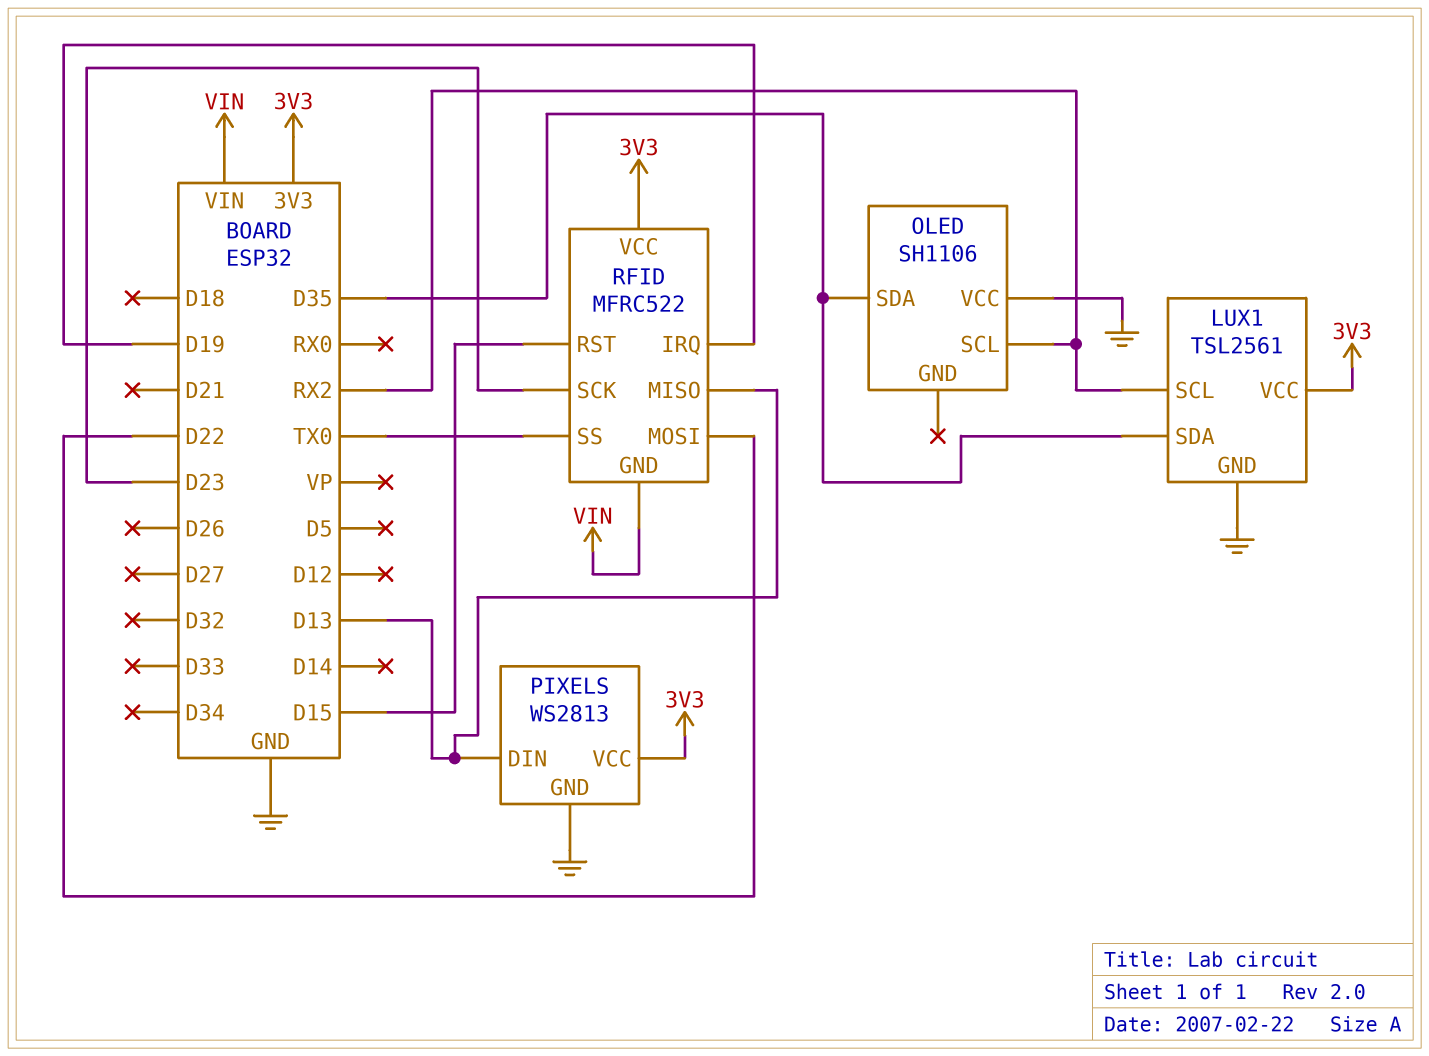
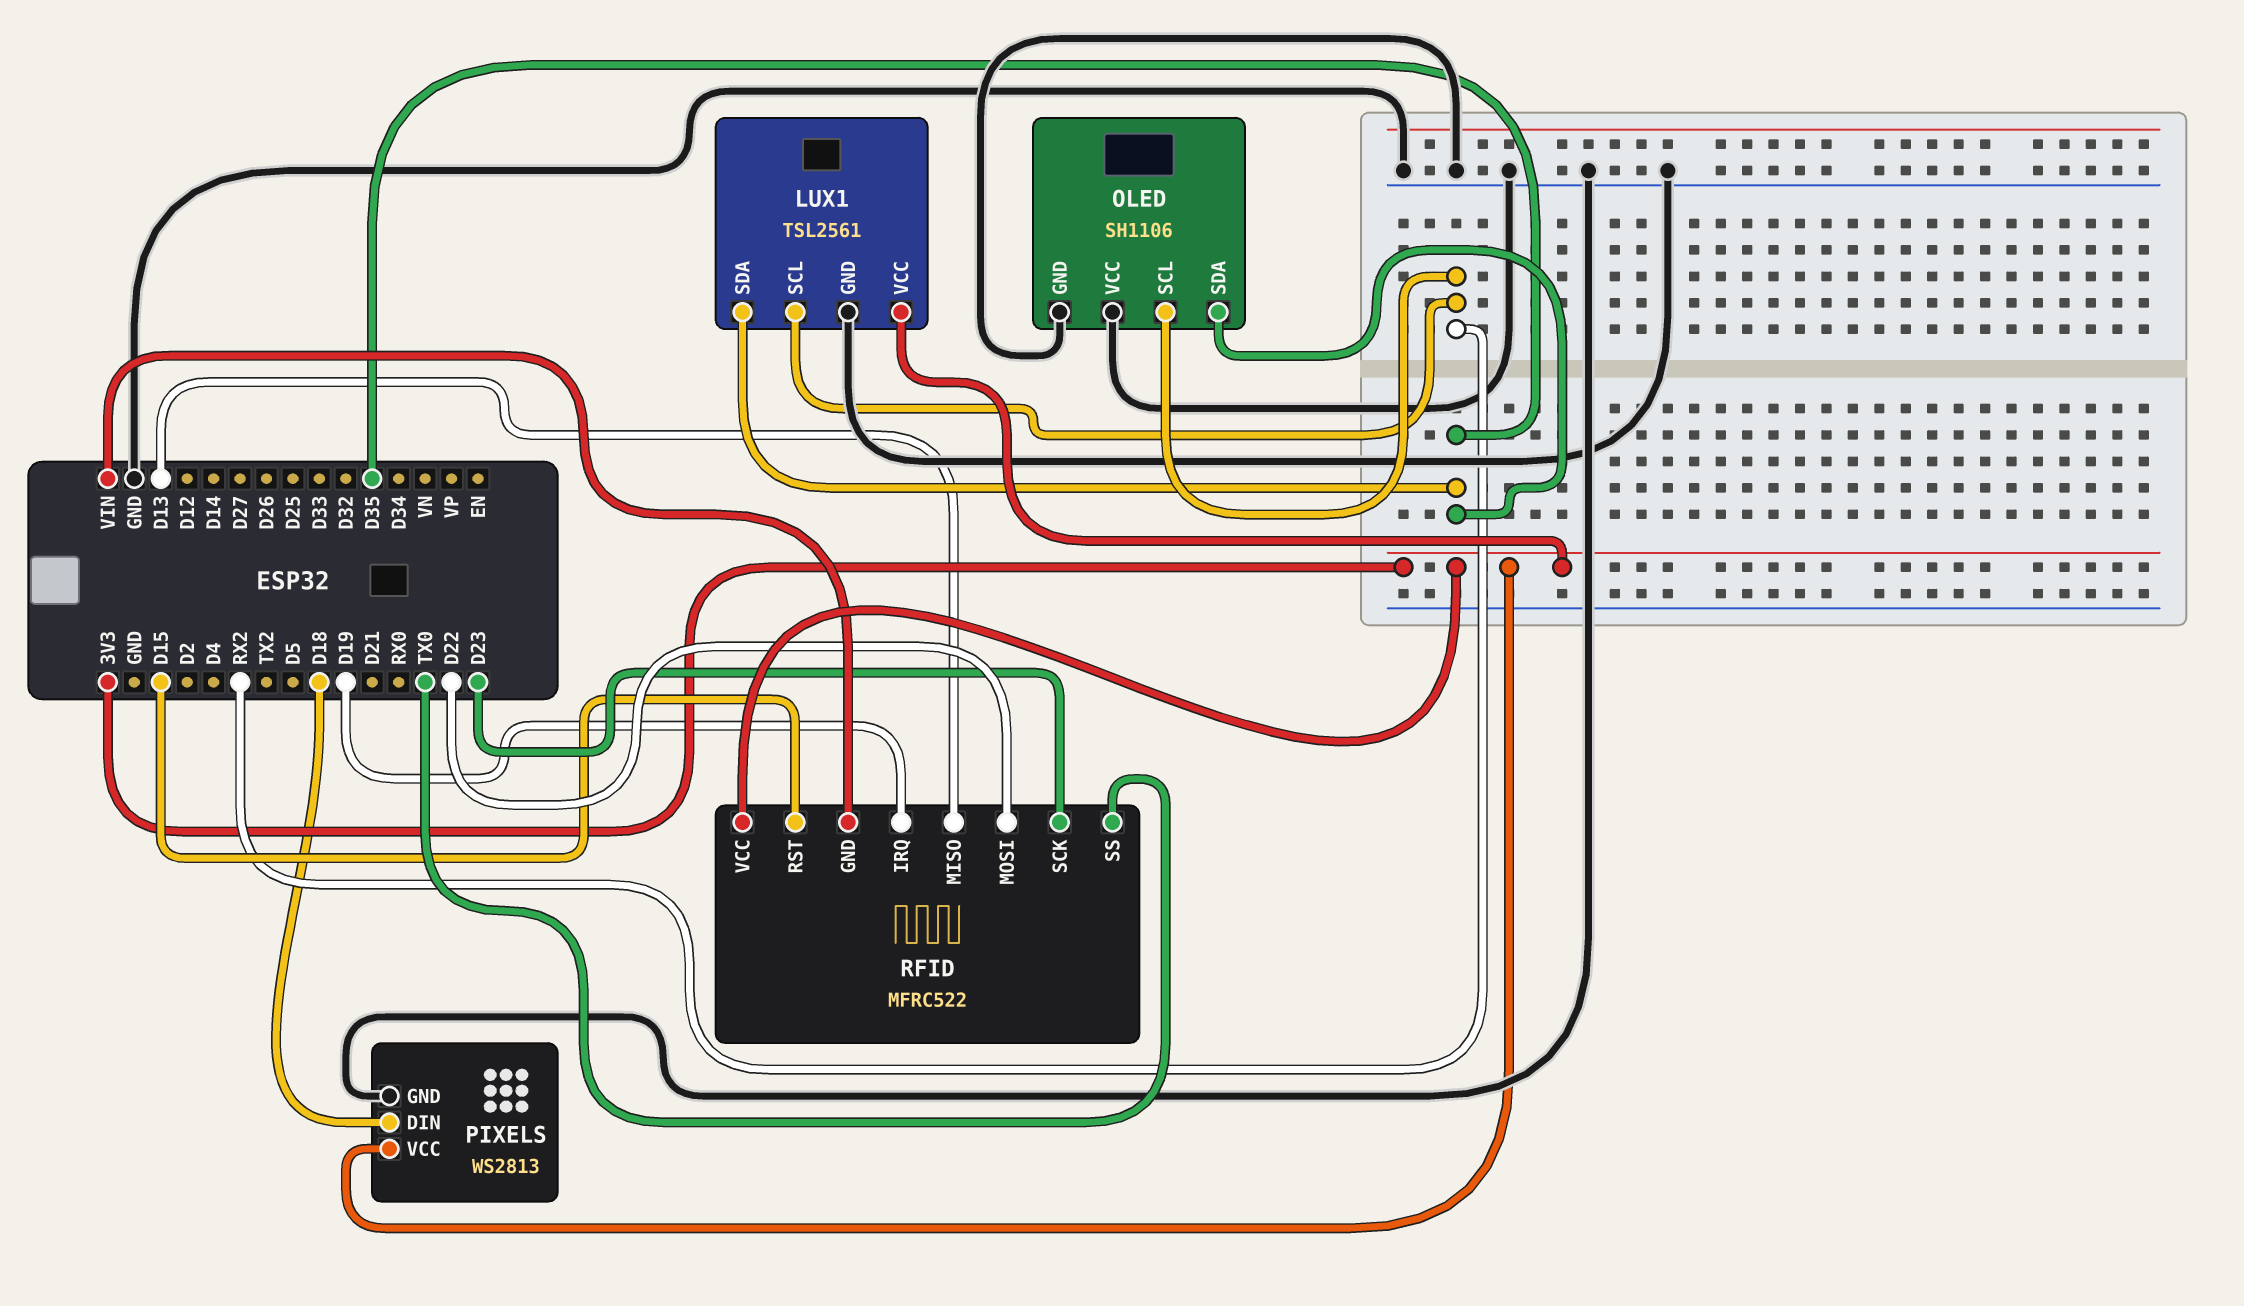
OLED pin GND: none -> GND
PIXELS pin DIN: D13 -> D18

